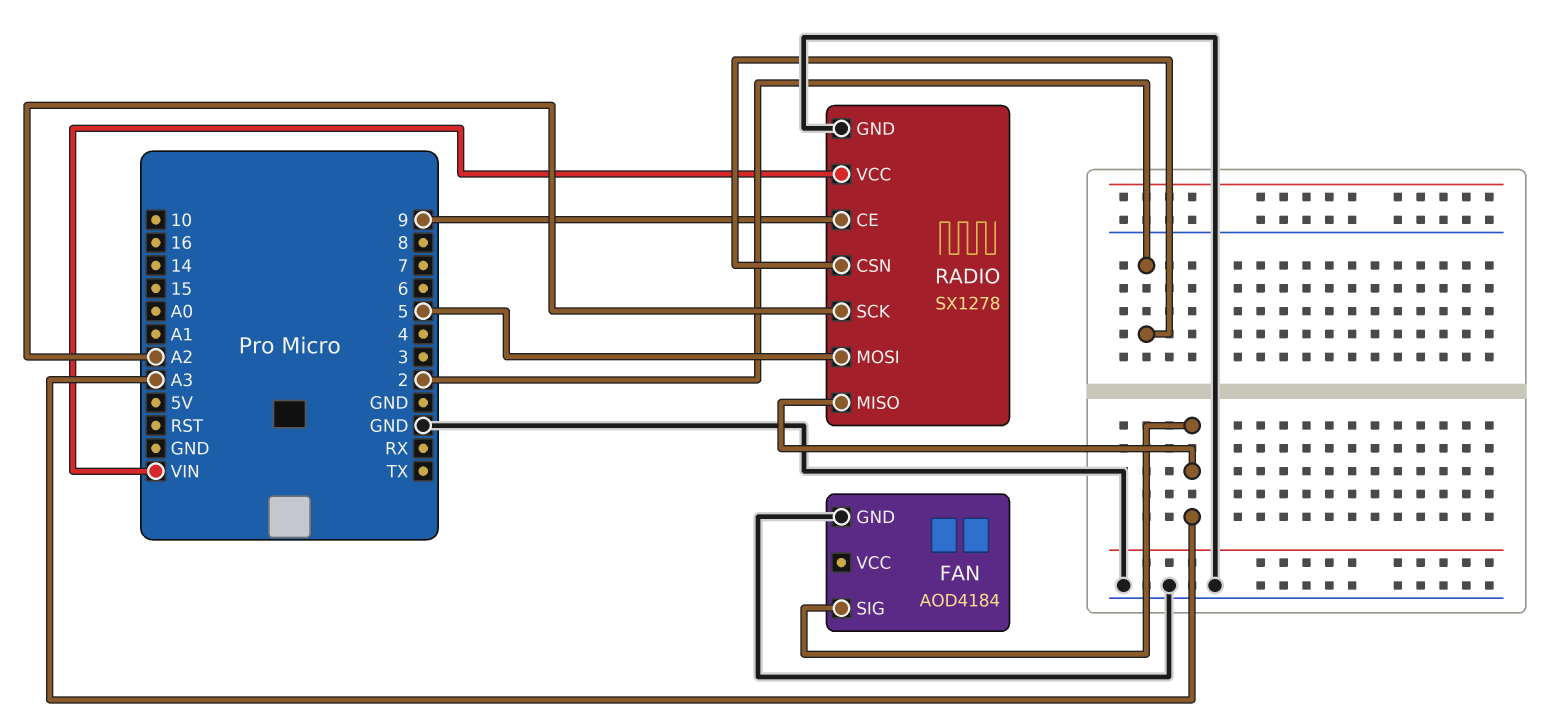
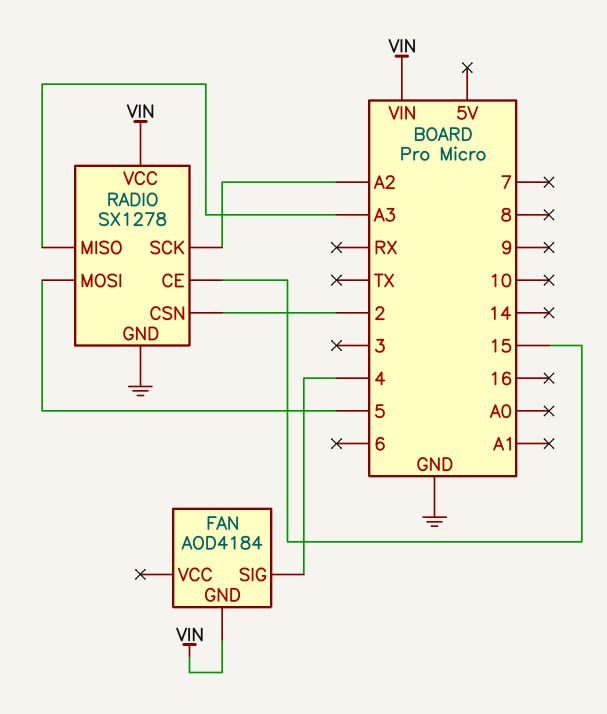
FAN pin GND: GND -> VIN
FAN pin SIG: A3 -> 4
RADIO pin CE: 9 -> 15

